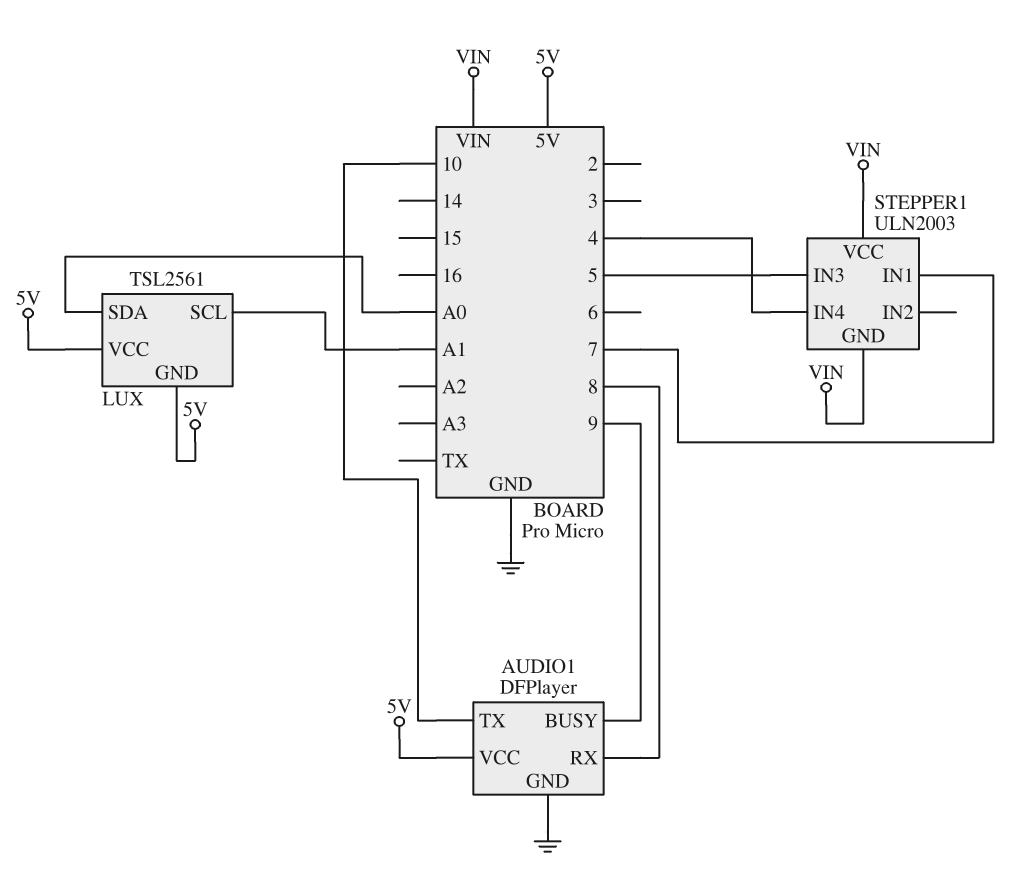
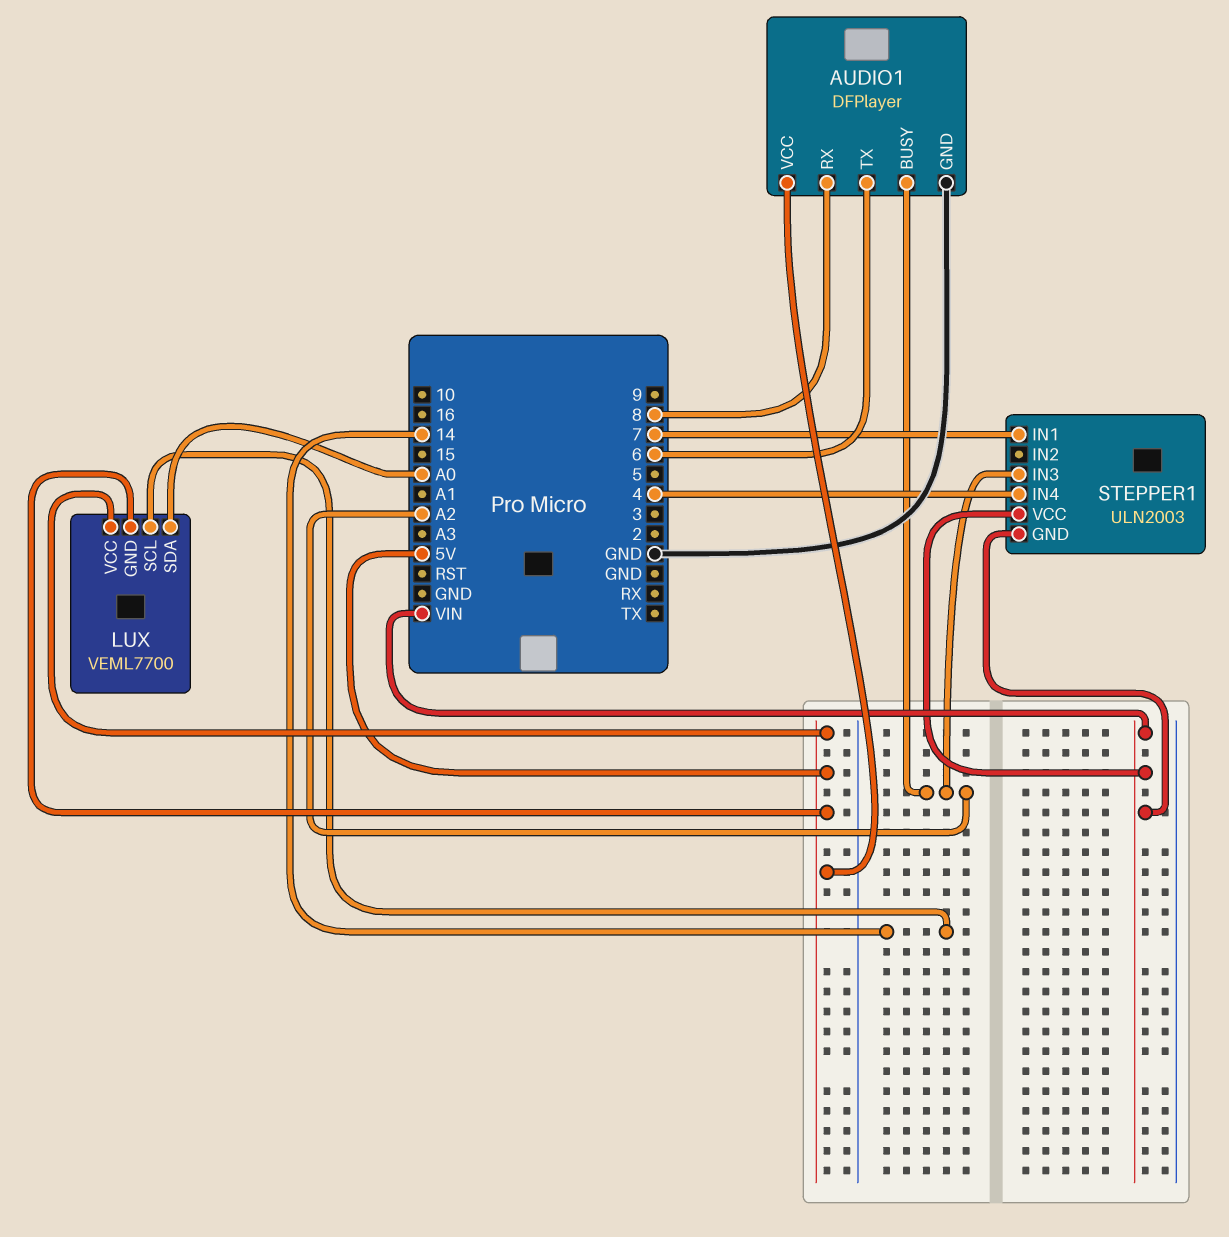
AUDIO1 pin BUSY: 9 -> A2
AUDIO1 pin TX: 10 -> 6
LUX: TSL2561 -> VEML7700
LUX pin SCL: A1 -> 14
STEPPER1 pin IN3: 5 -> A2

